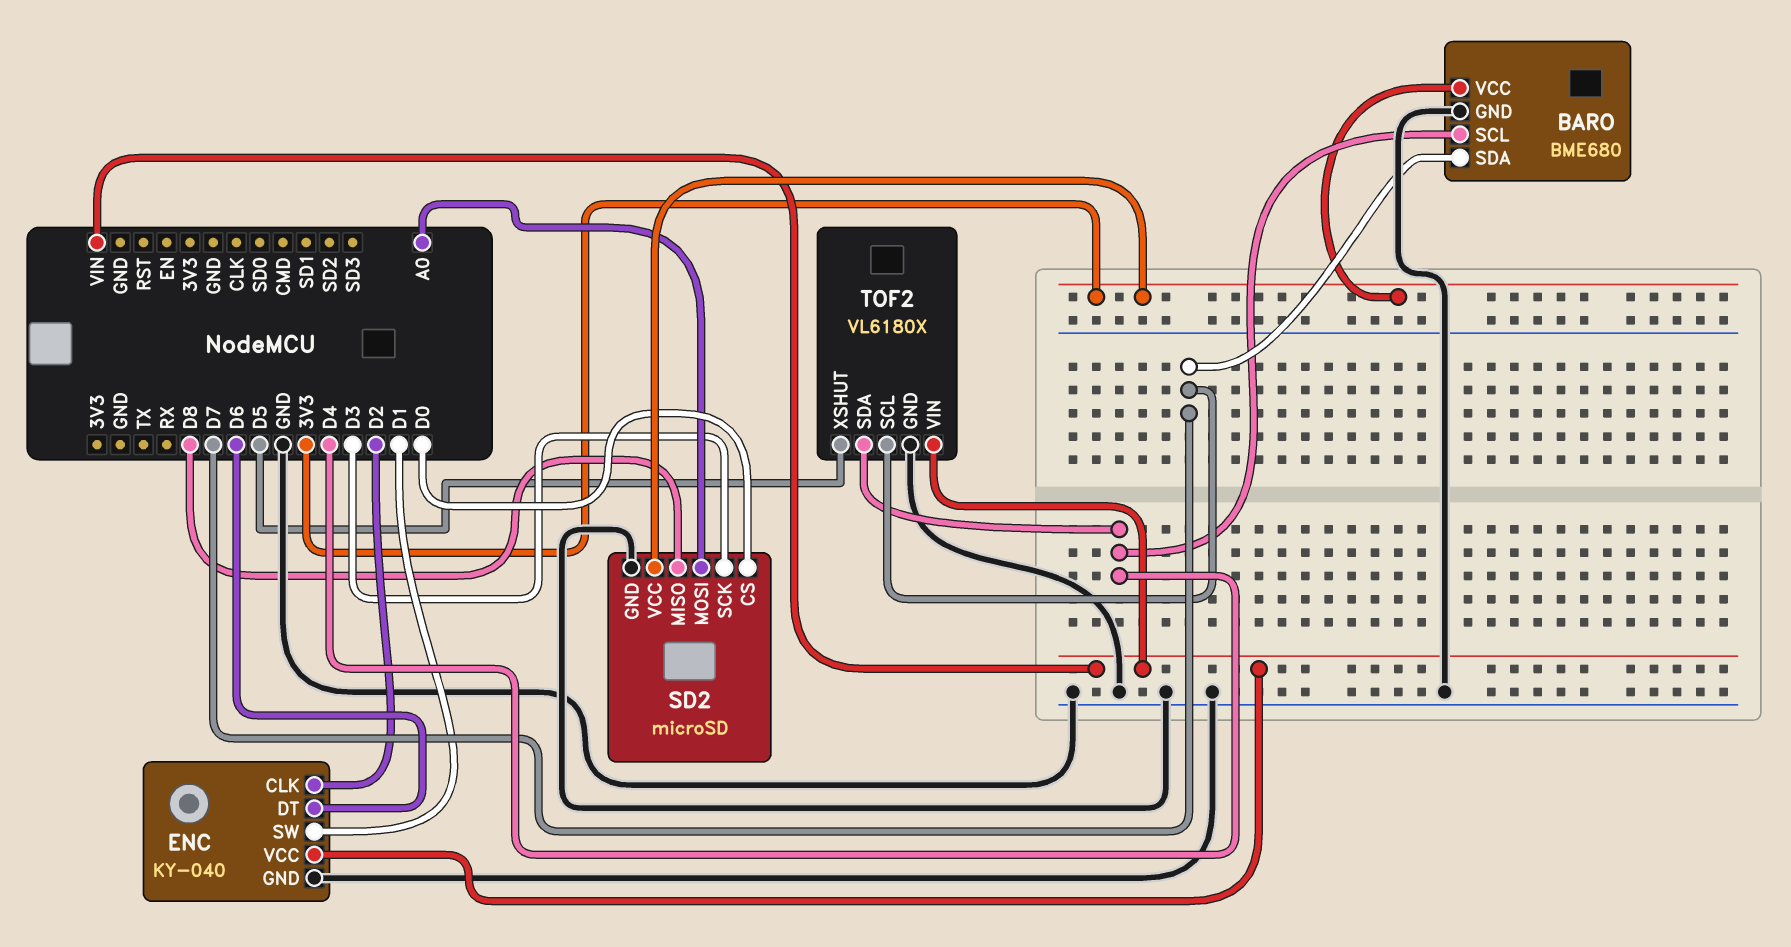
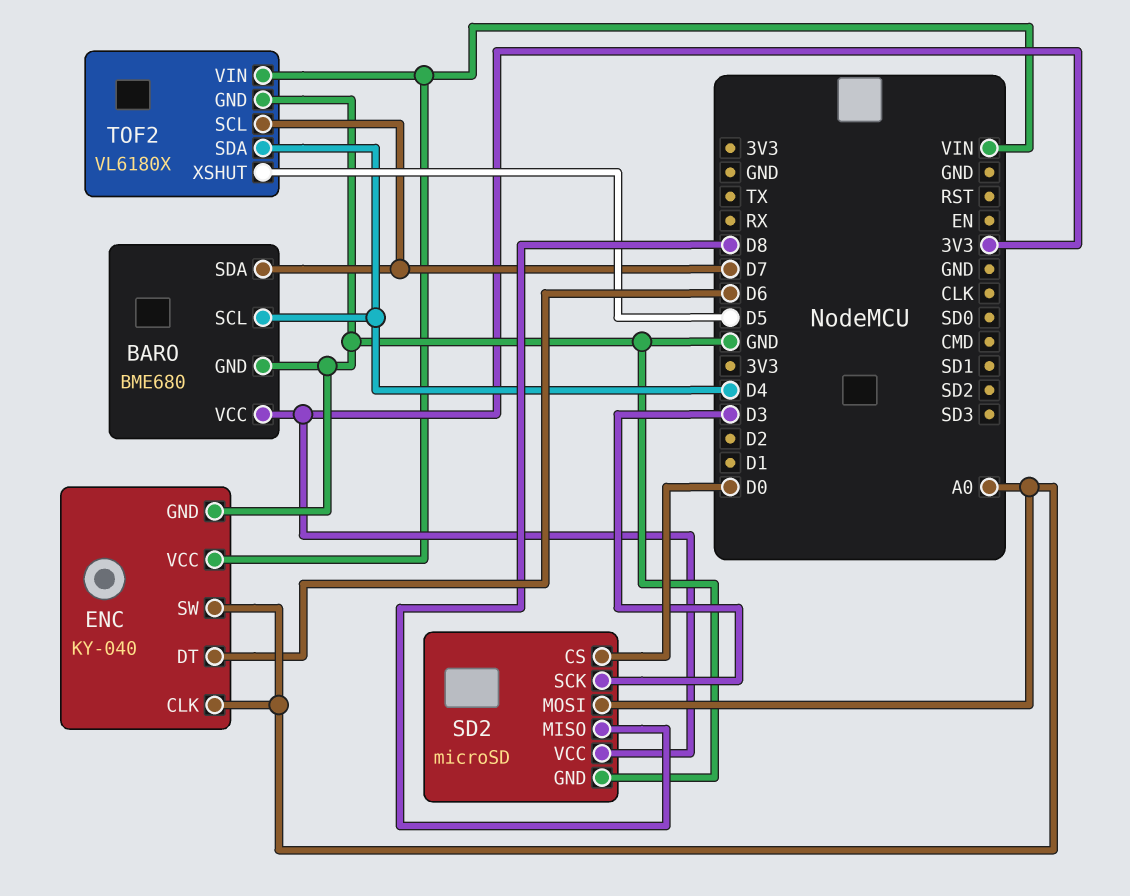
ENC pin CLK: D2 -> A0
ENC pin SW: D1 -> A0

